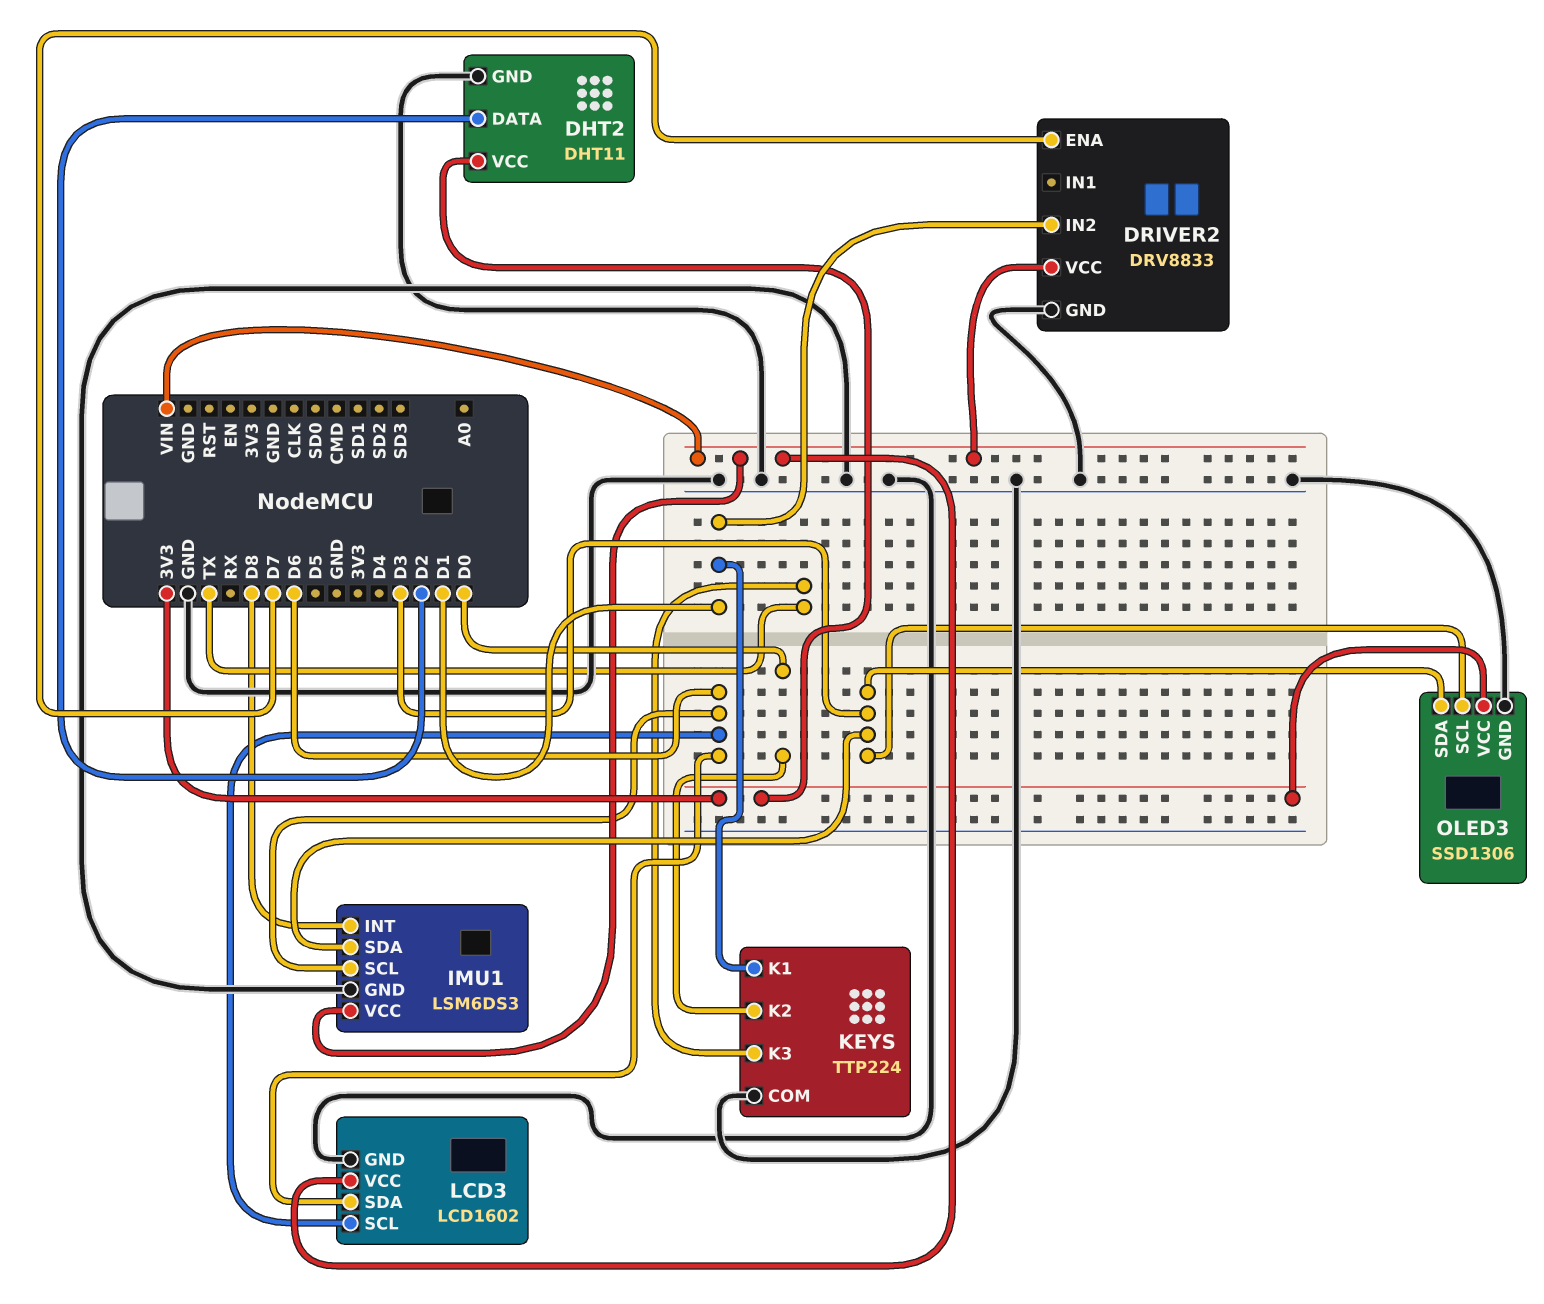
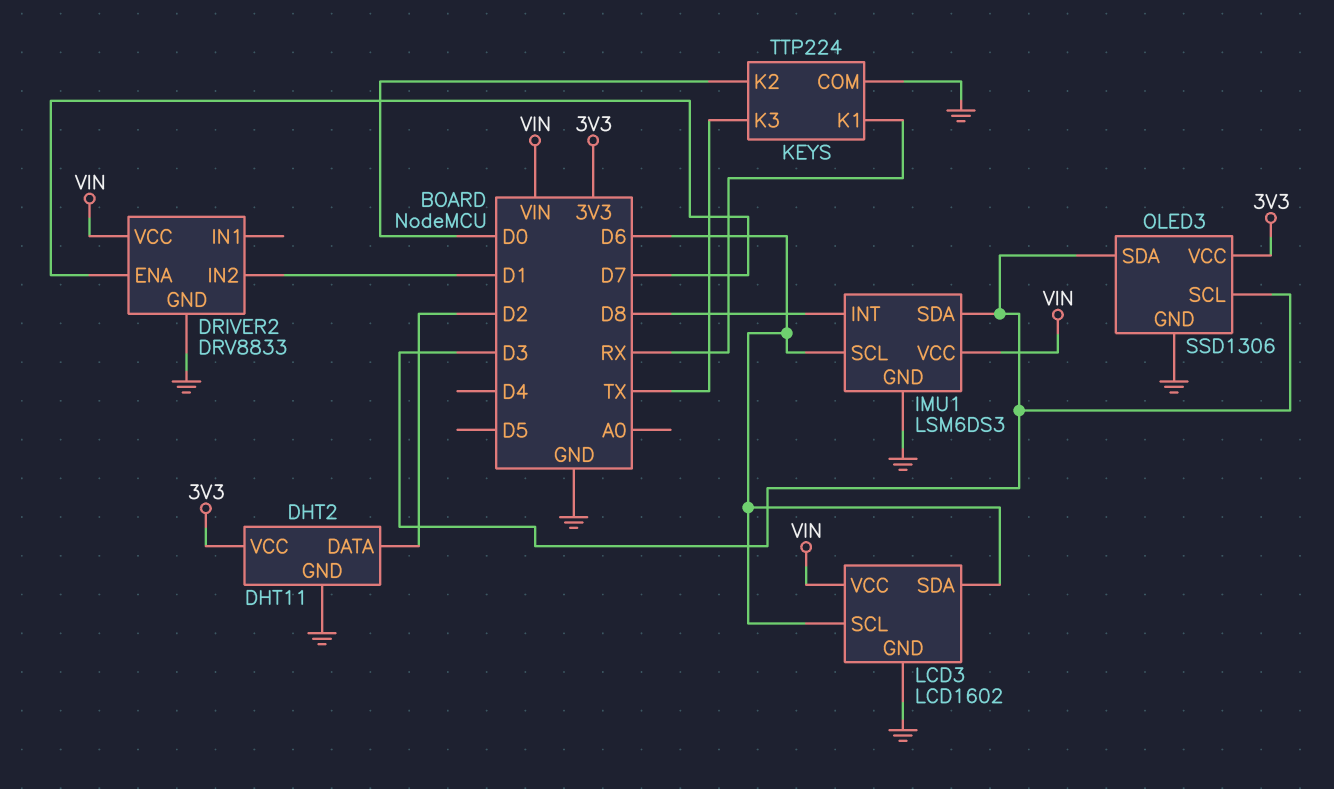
KEYS pin K1: D1 -> RX

